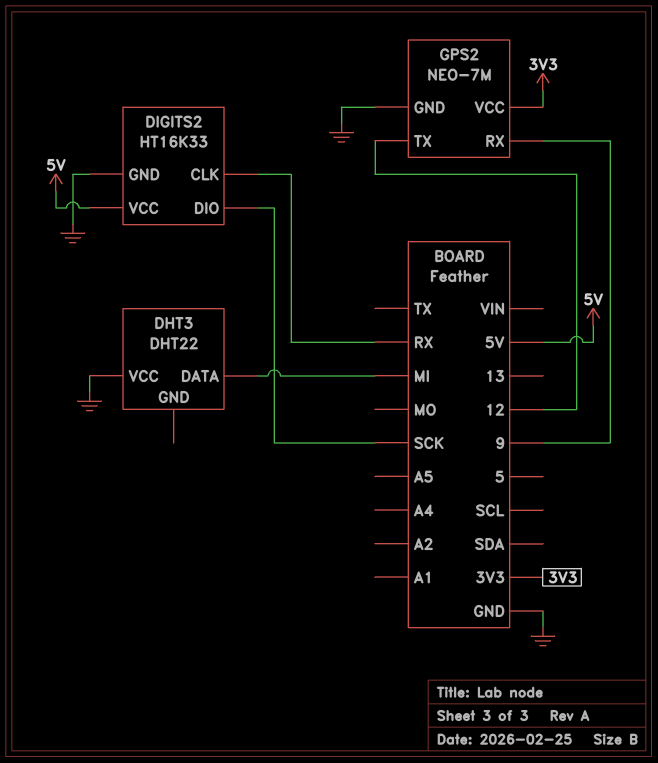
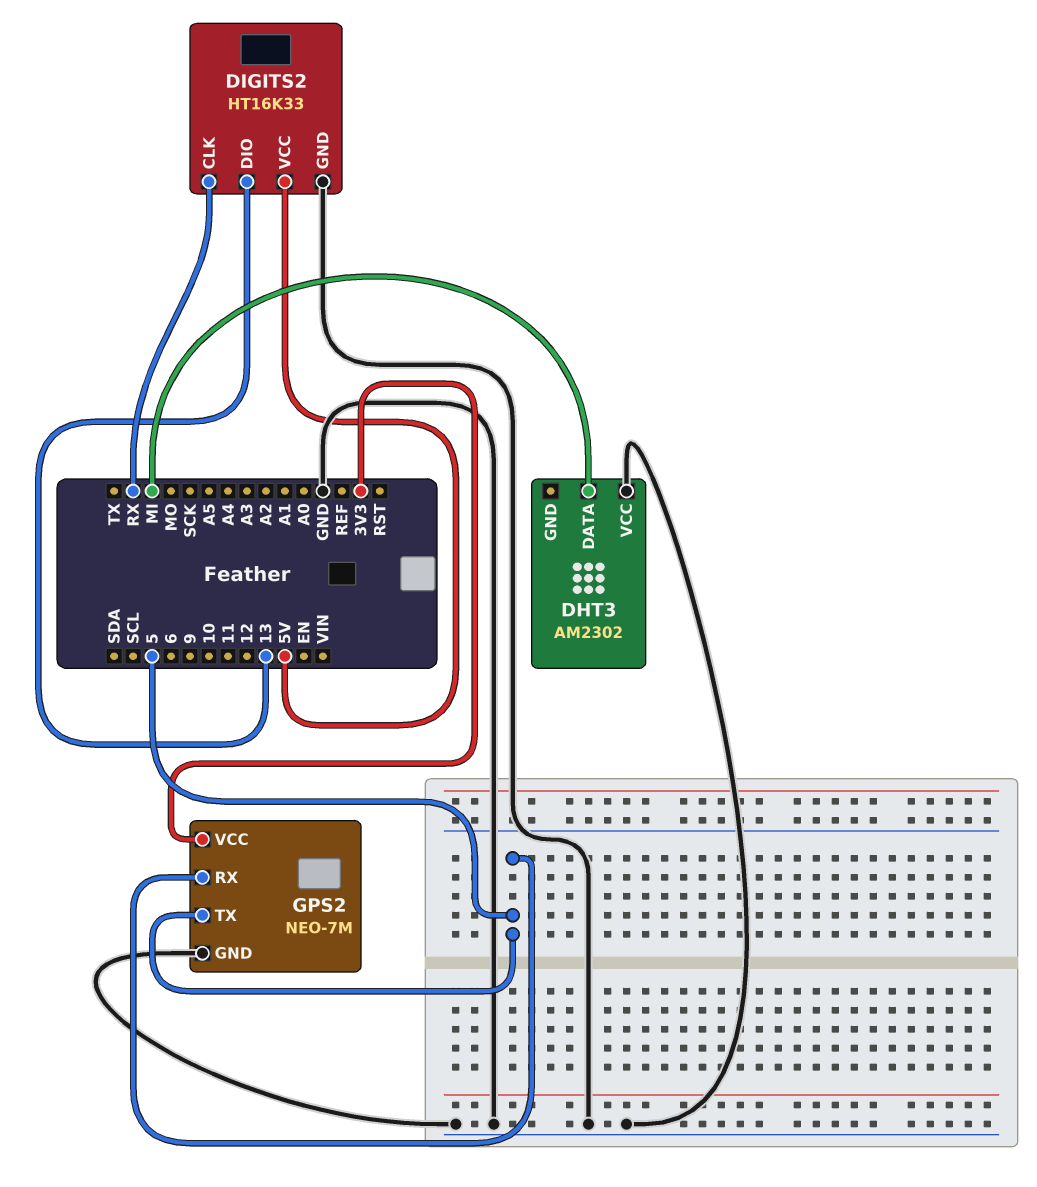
DHT3: DHT22 -> AM2302
DIGITS2 pin DIO: SCK -> 13
GPS2 pin RX: 9 -> 5
GPS2 pin TX: 12 -> 5

